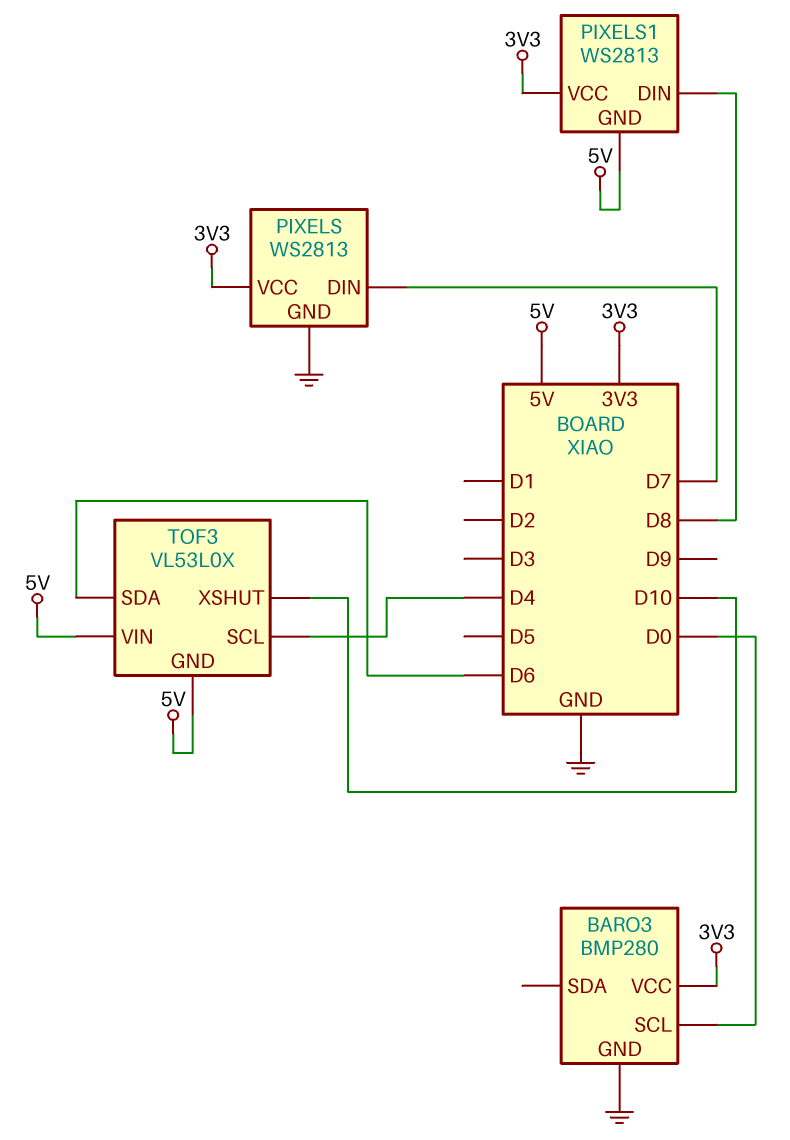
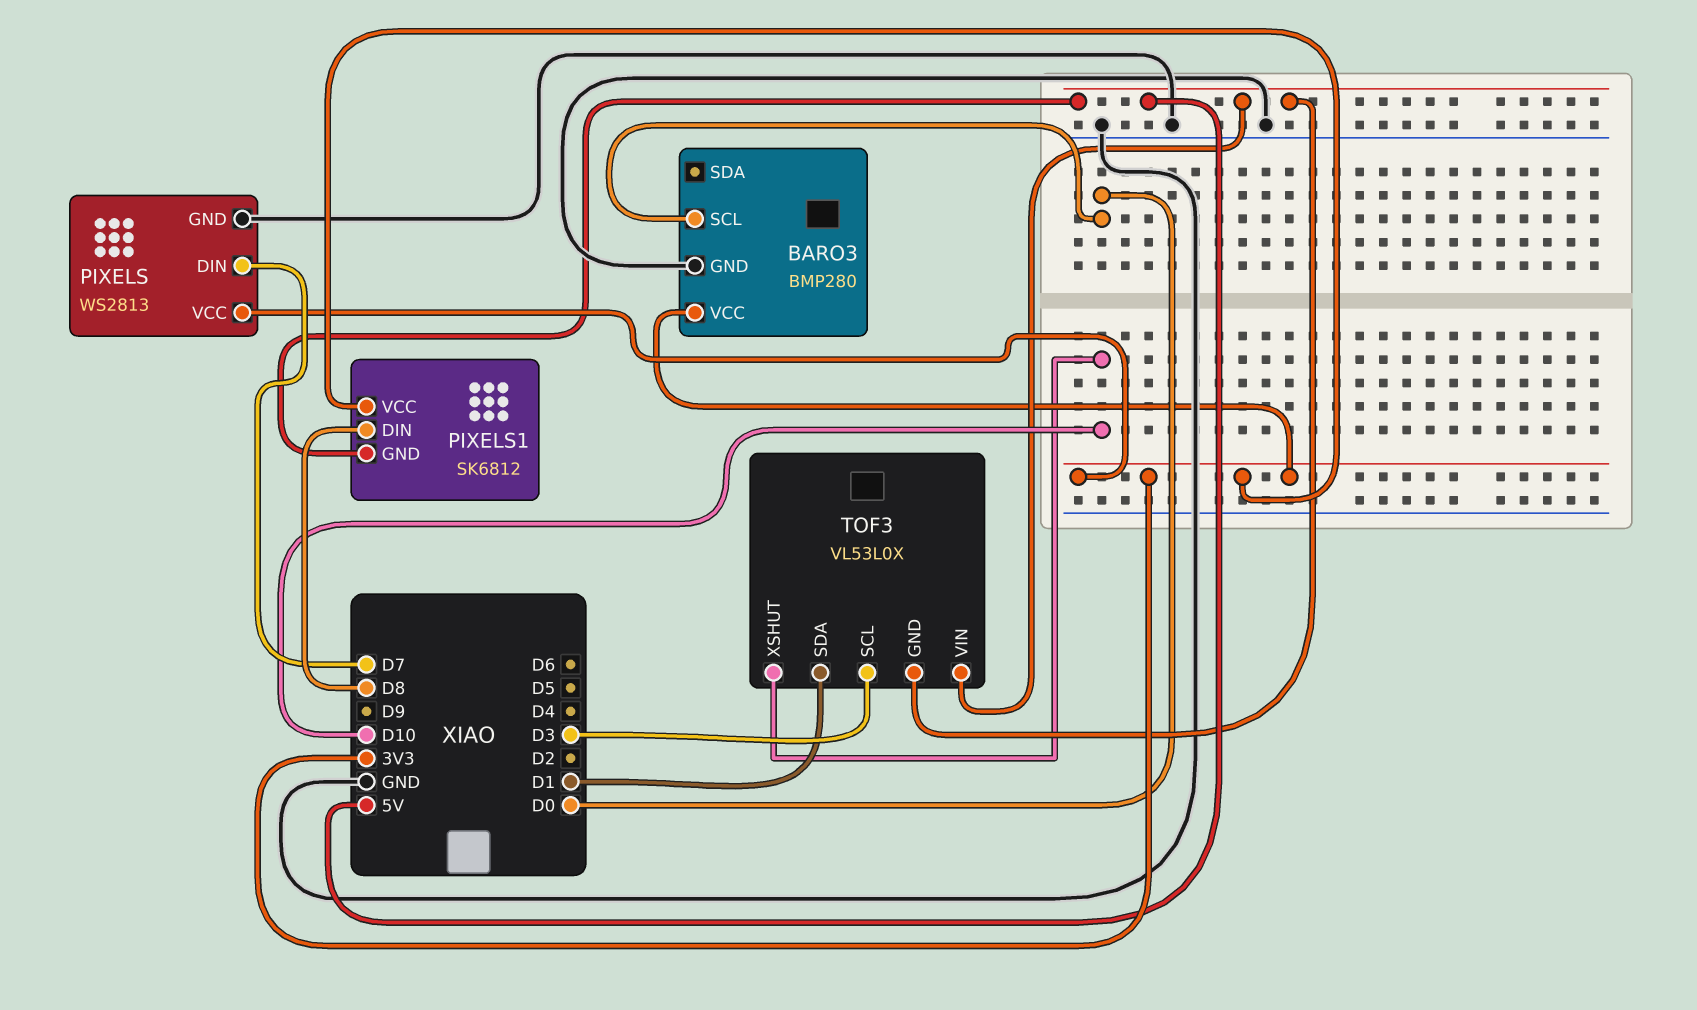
PIXELS1: WS2813 -> SK6812
TOF3 pin SCL: D4 -> D3
TOF3 pin SDA: D6 -> D1

